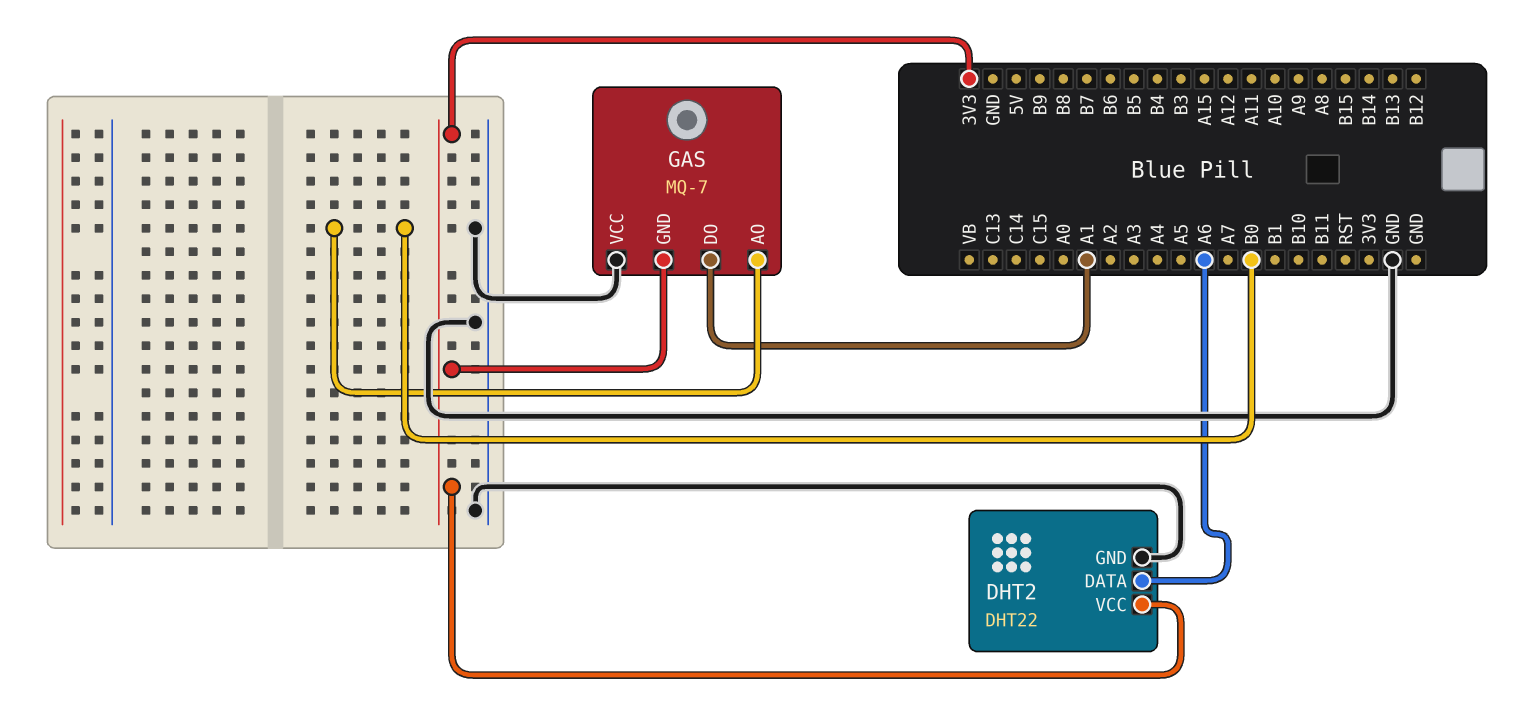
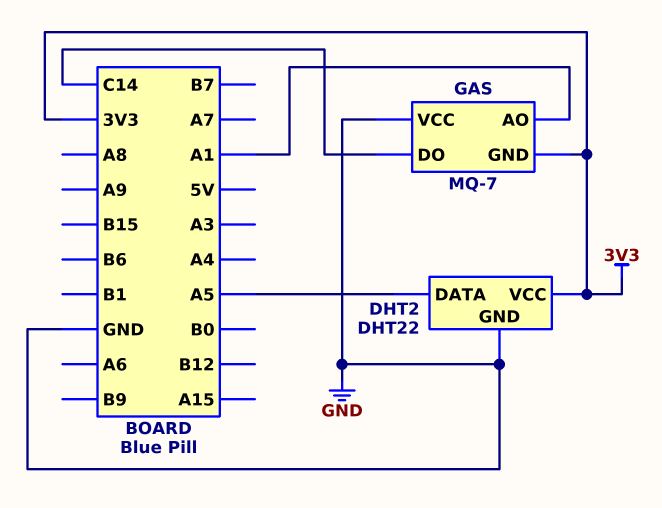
DHT2 pin DATA: A6 -> A5
GAS pin AO: B0 -> A1
GAS pin DO: A1 -> C14

